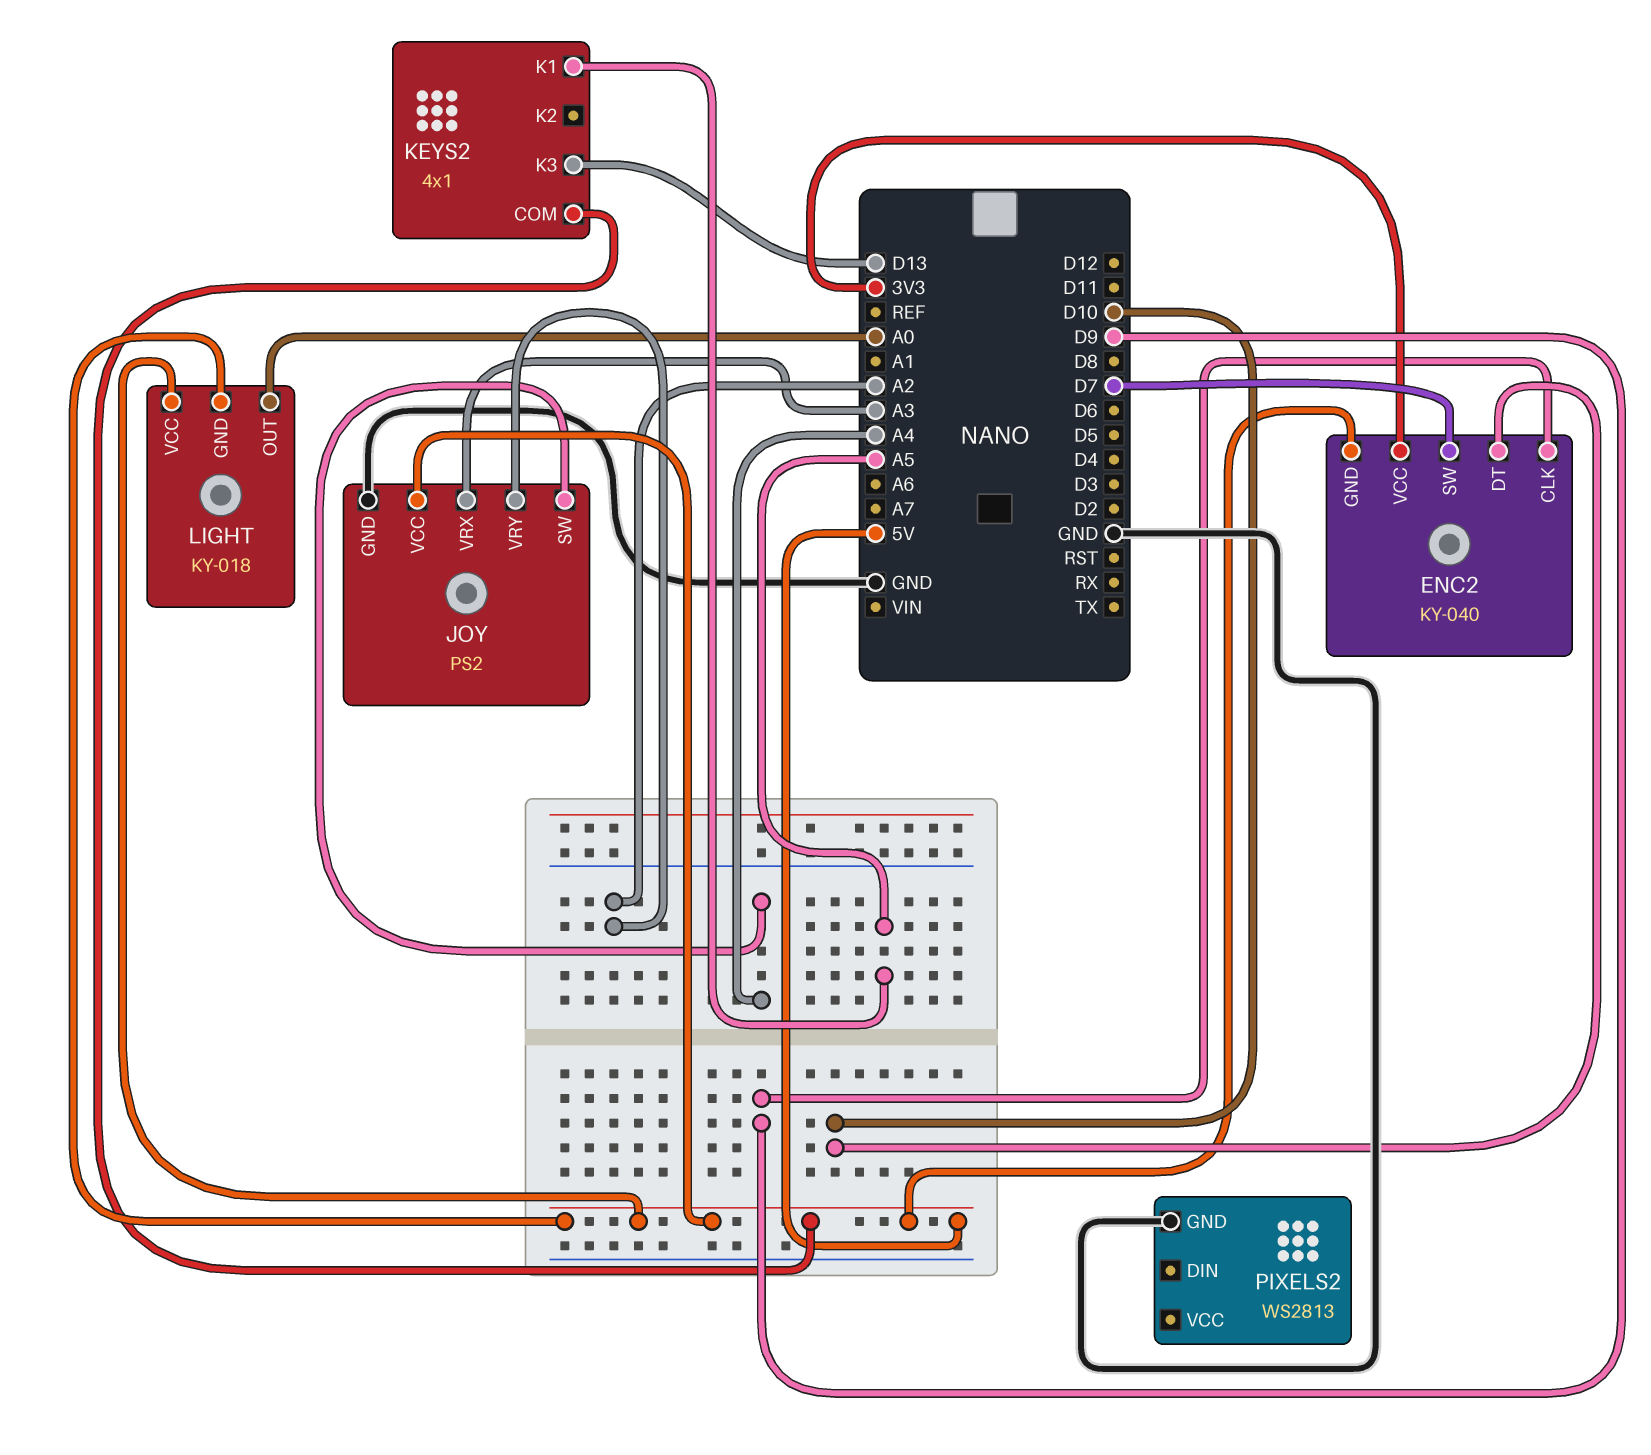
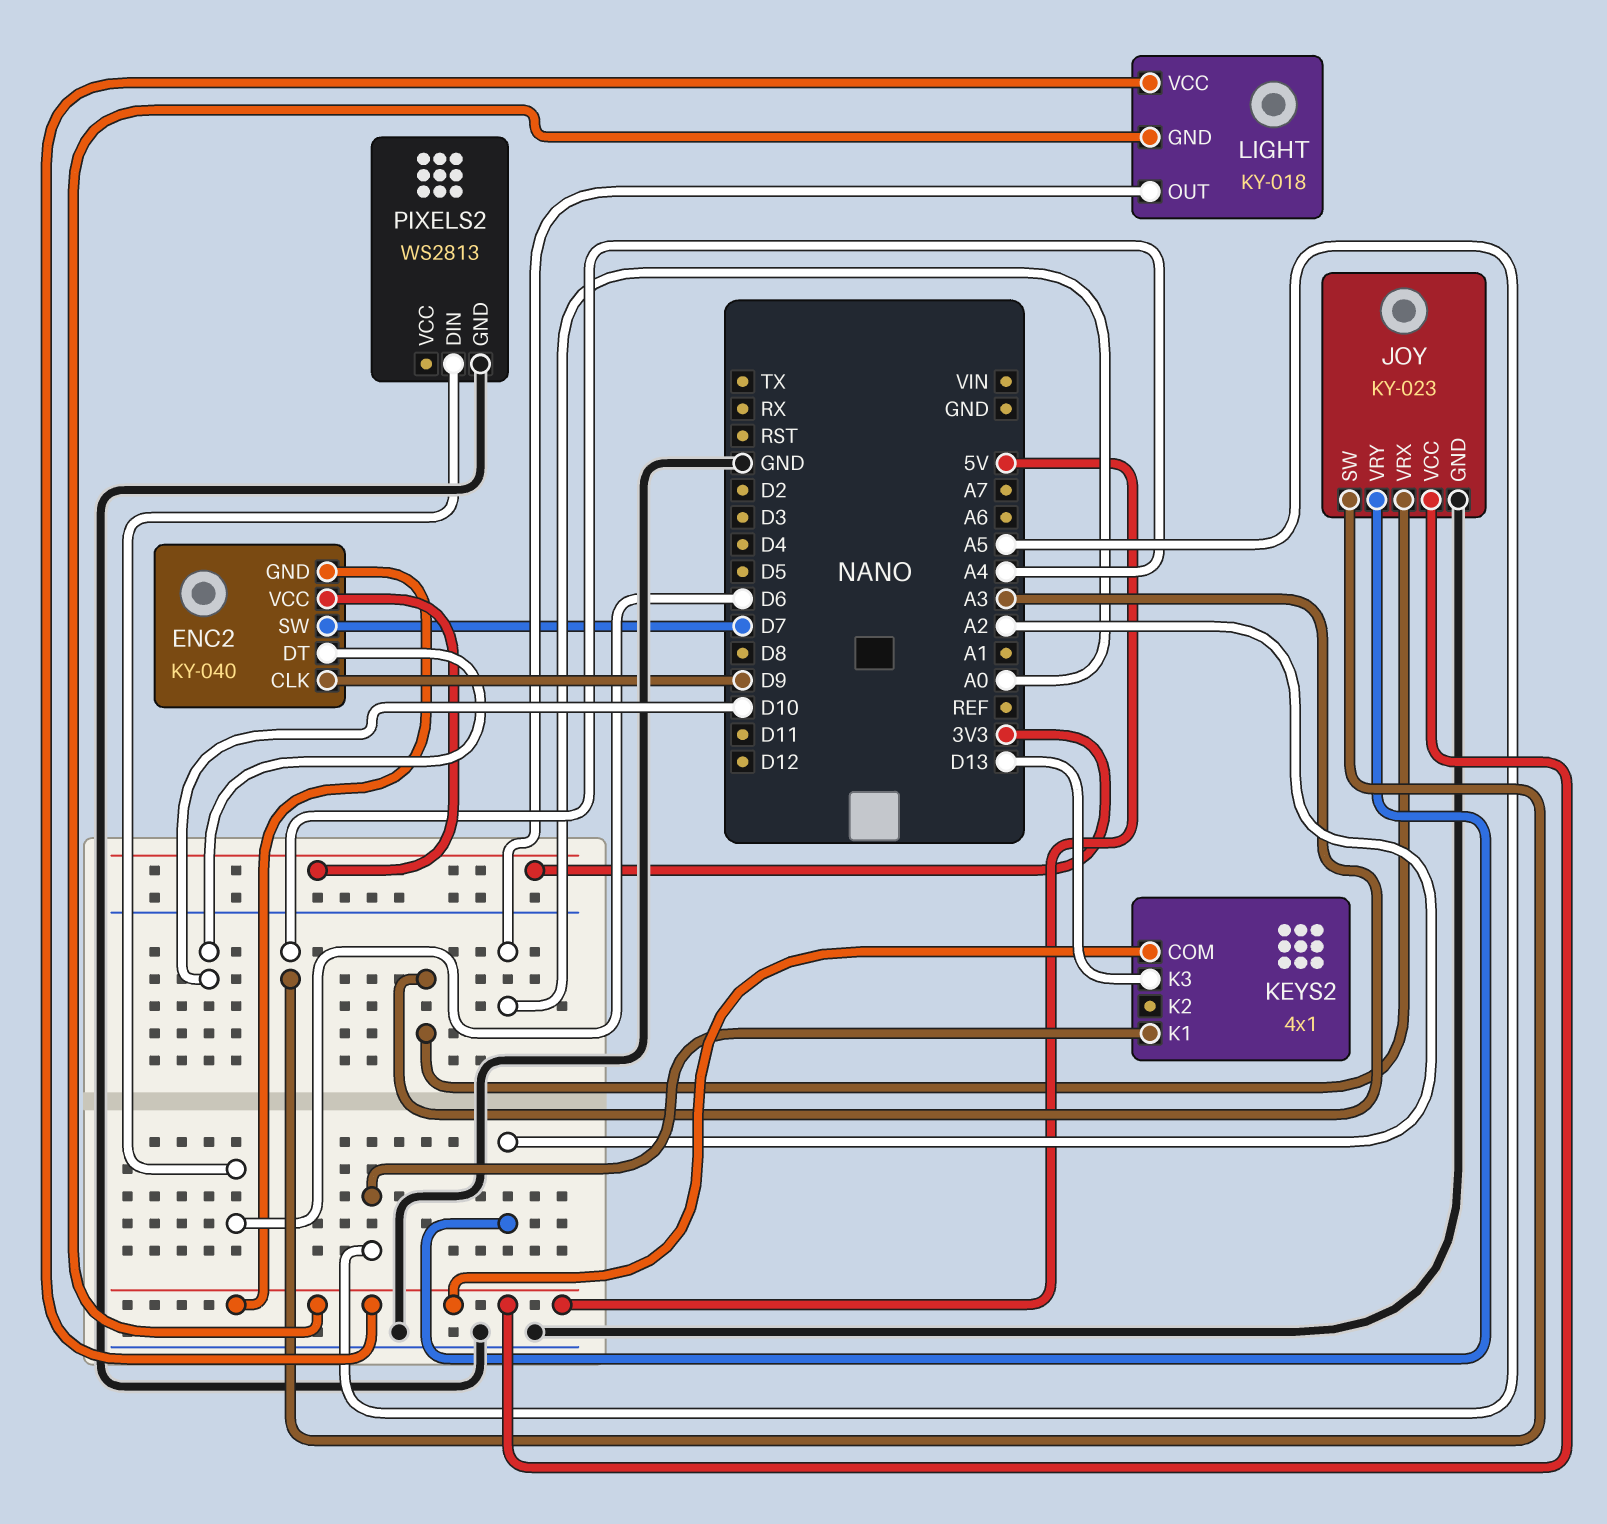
JOY: PS2 -> KY-023
PIXELS2 pin DIN: none -> D6

